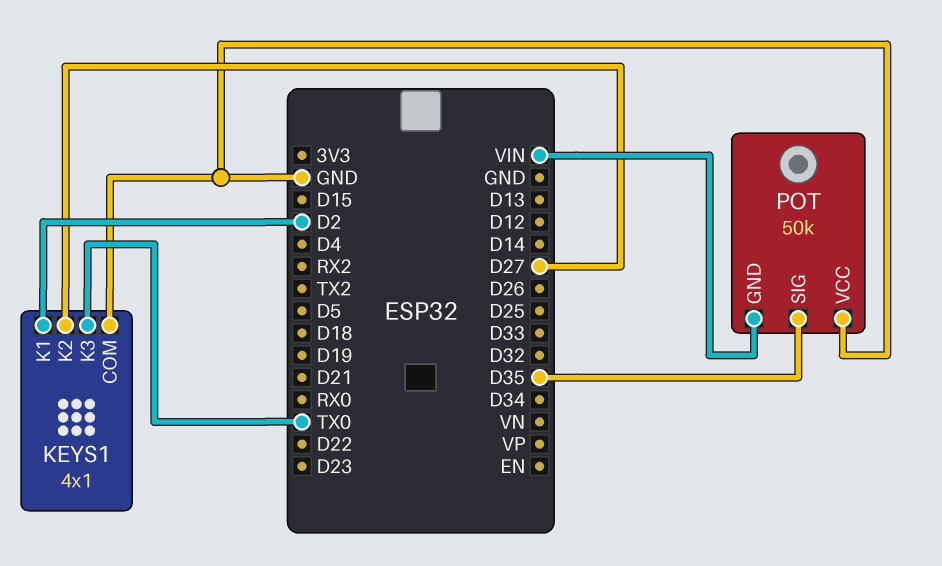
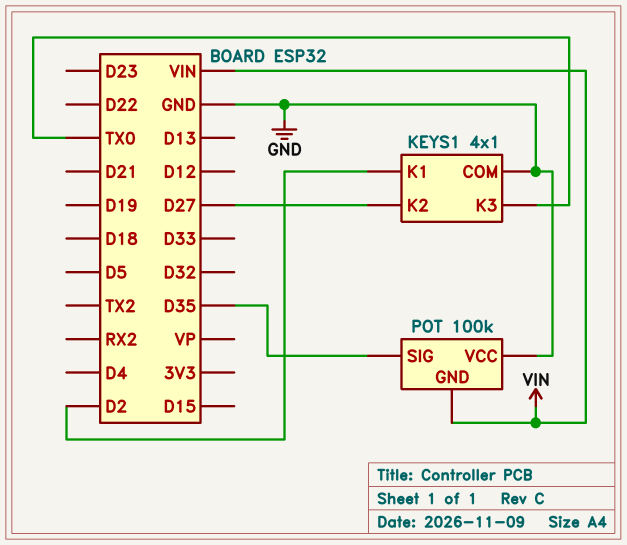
POT: 50k -> 100k

